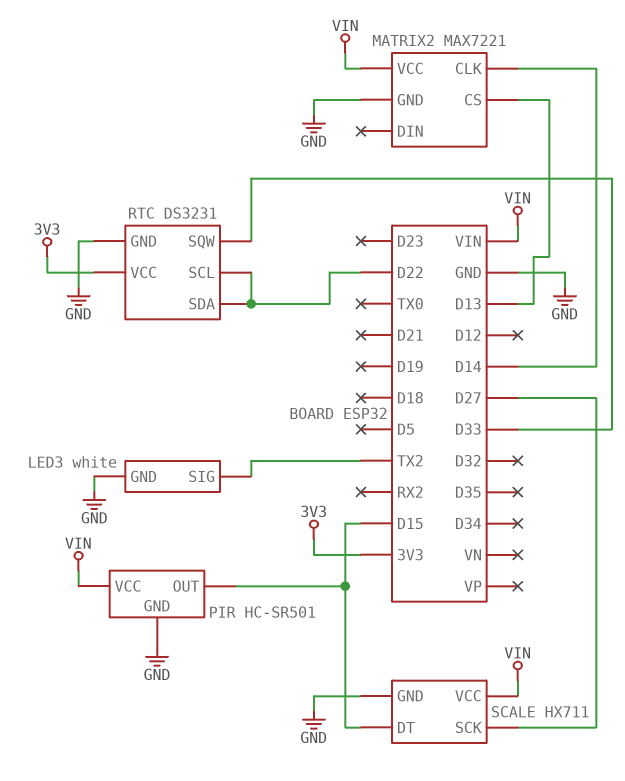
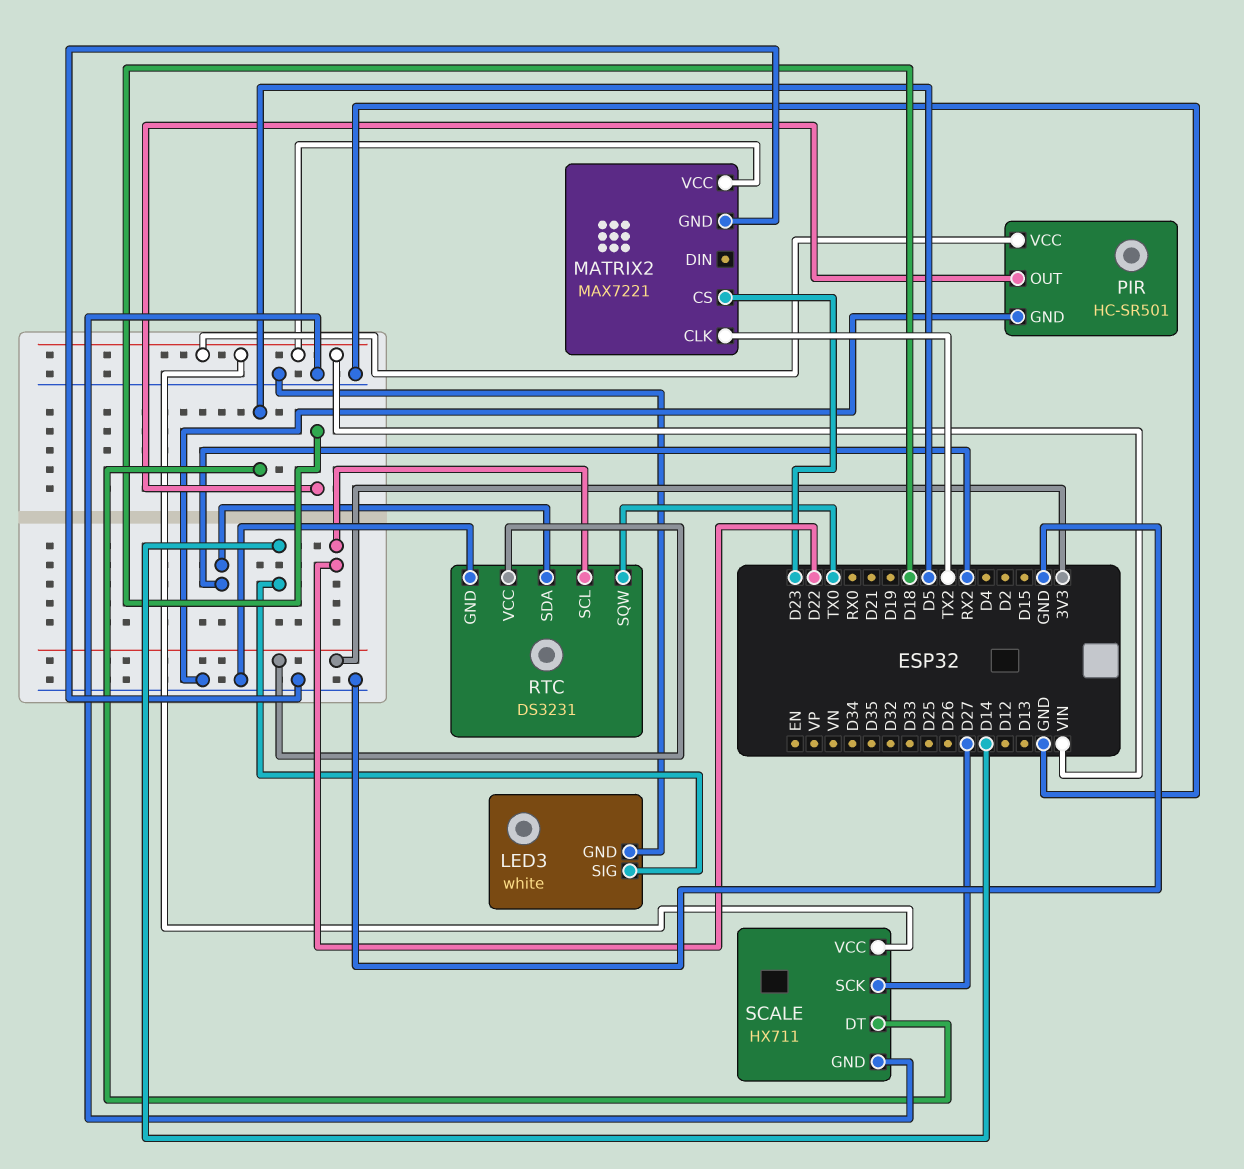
LED3 pin SIG: TX2 -> D14
MATRIX2 pin CLK: D14 -> TX2
MATRIX2 pin CS: D13 -> D23
PIR pin OUT: D15 -> D18
RTC pin SDA: D22 -> RX2
RTC pin SQW: D33 -> TX0
SCALE pin DT: D15 -> D5

